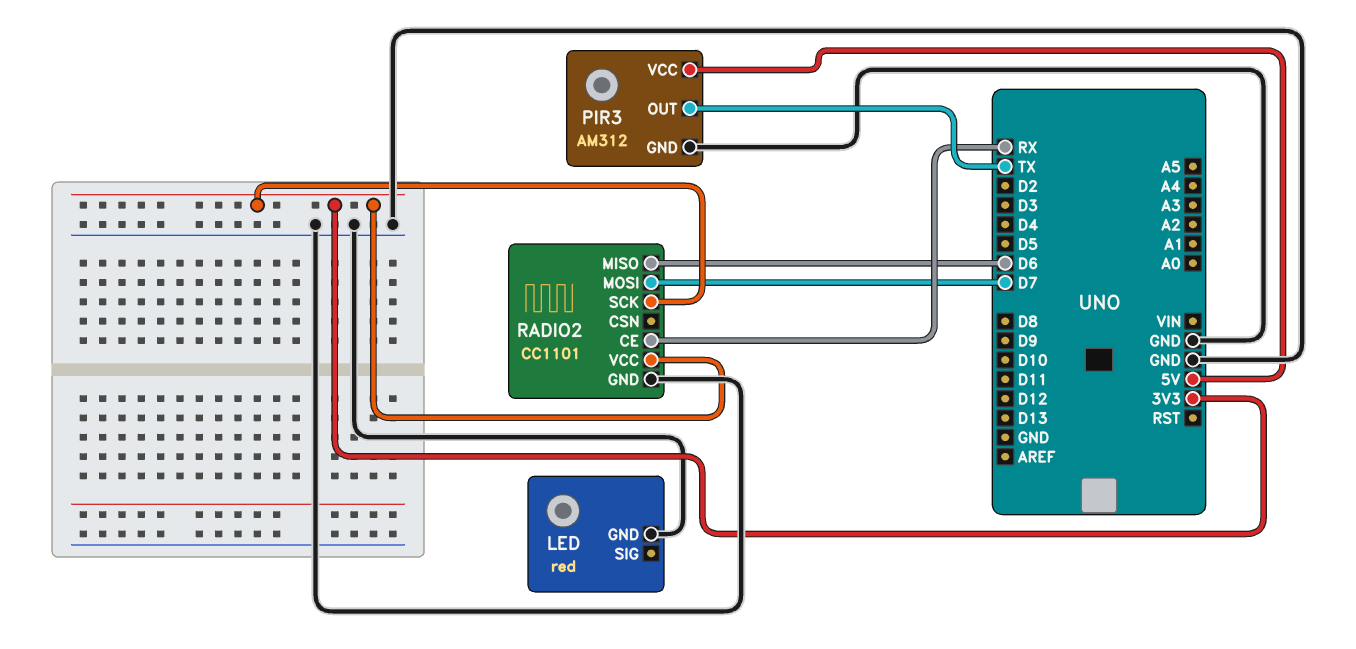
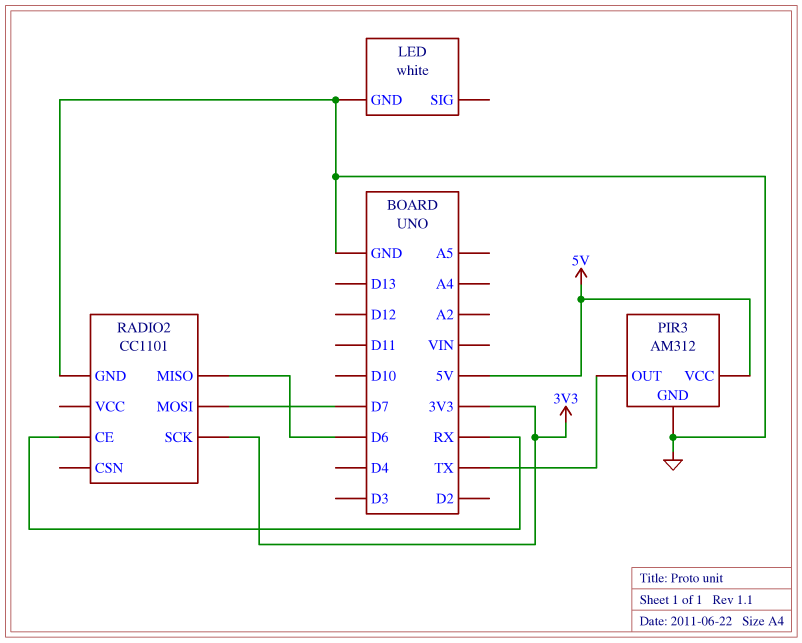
LED: red -> white
RADIO2 pin VCC: 3V3 -> none

